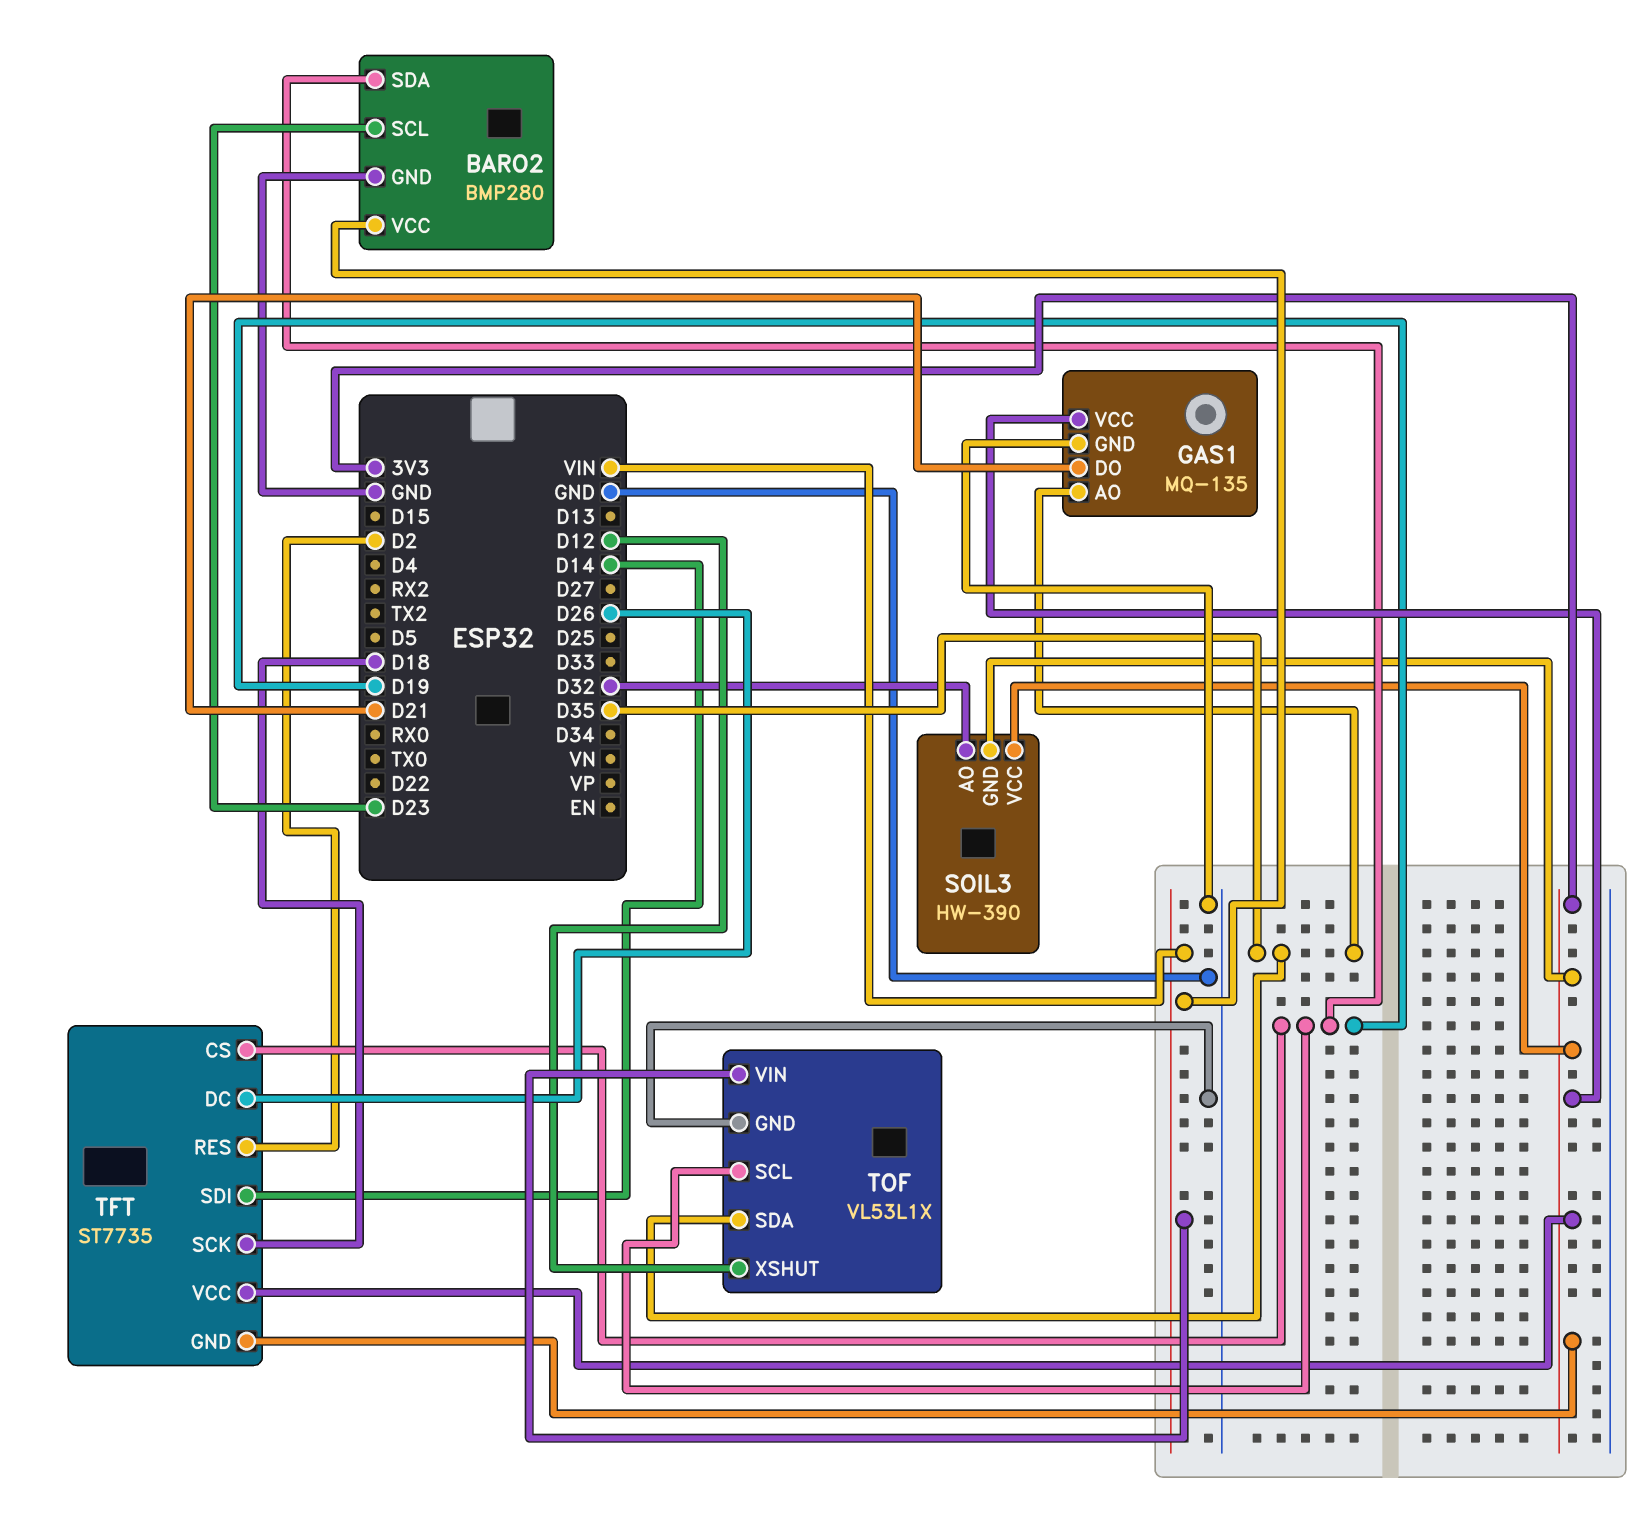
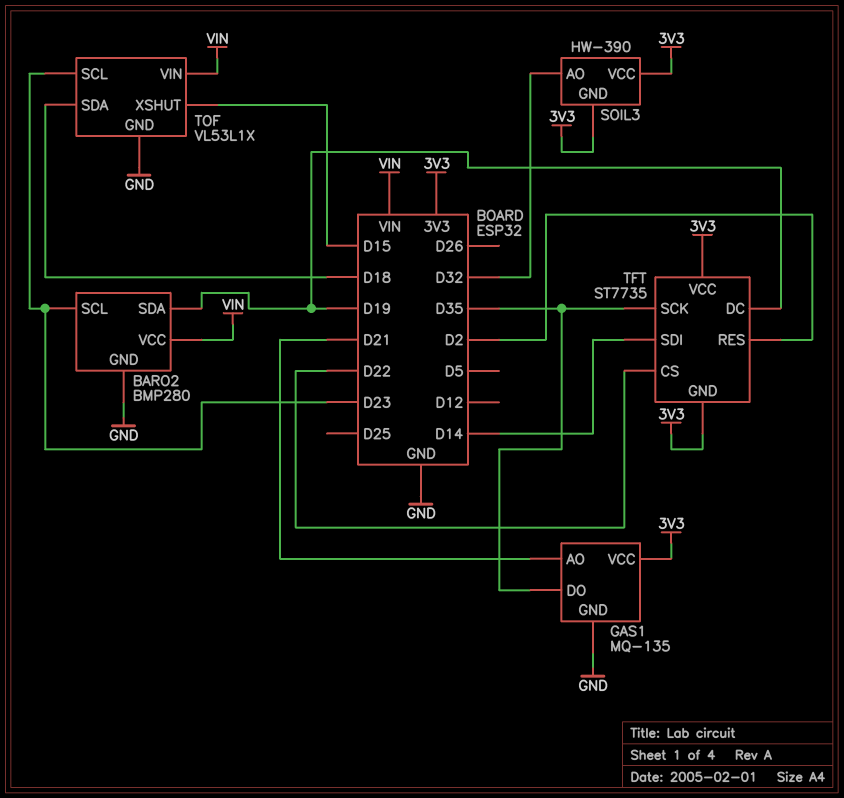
GAS1 pin AO: D35 -> D21
GAS1 pin DO: D21 -> D35
TFT pin CS: D19 -> D22
TFT pin DC: D26 -> D19
TFT pin SCK: D18 -> D35
TOF pin SCL: D19 -> D23
TOF pin SDA: D35 -> D18
TOF pin XSHUT: D12 -> D15

